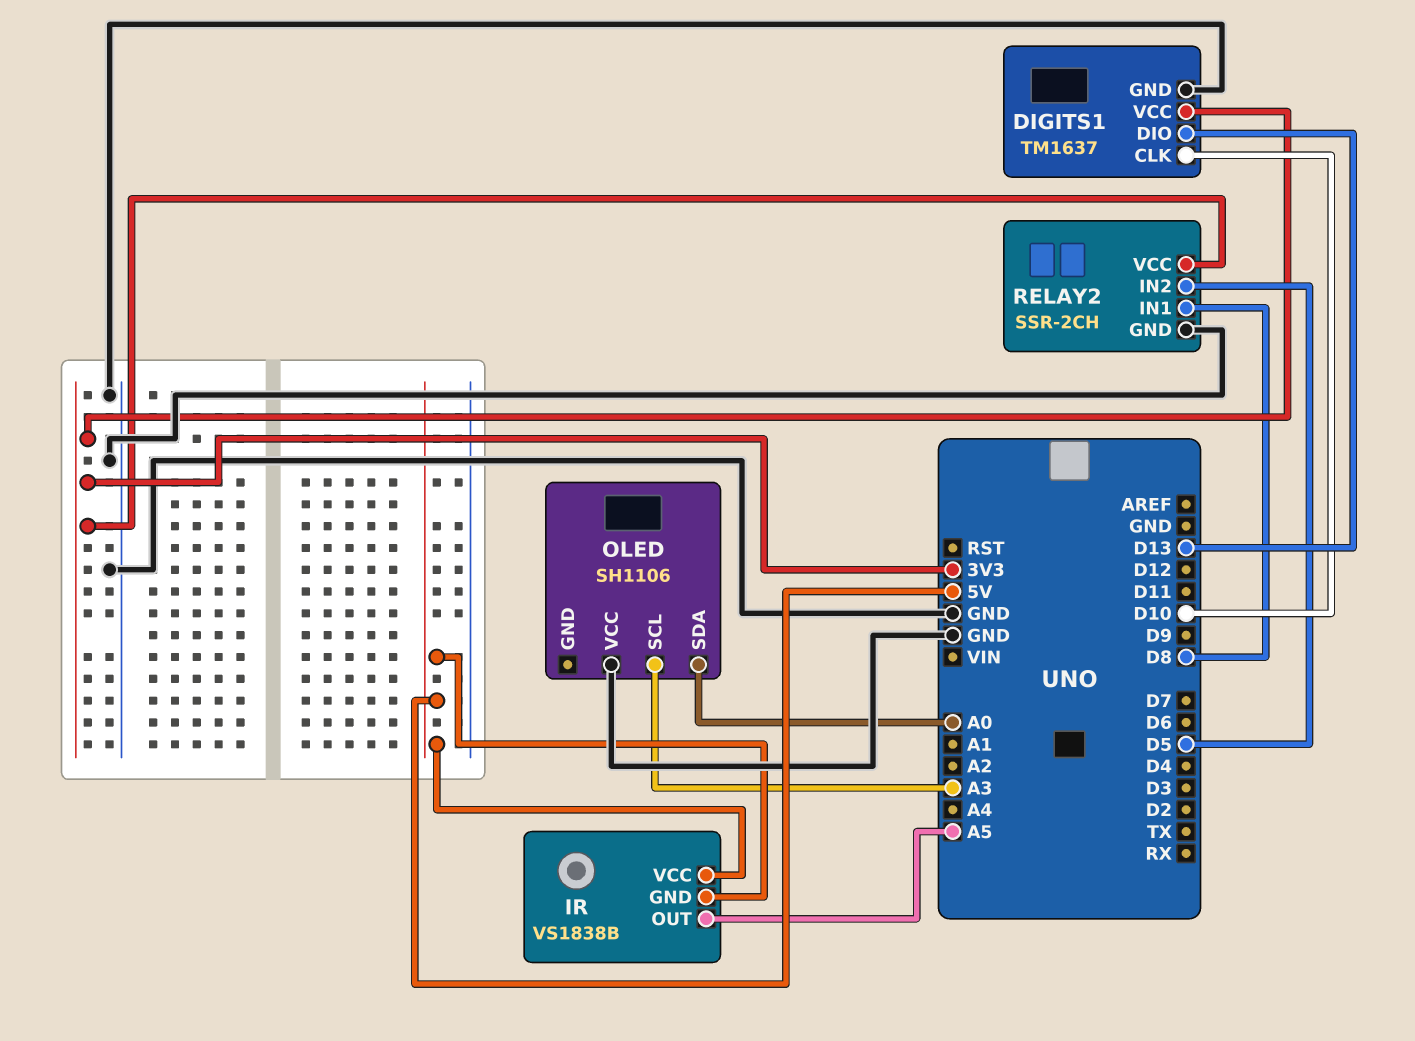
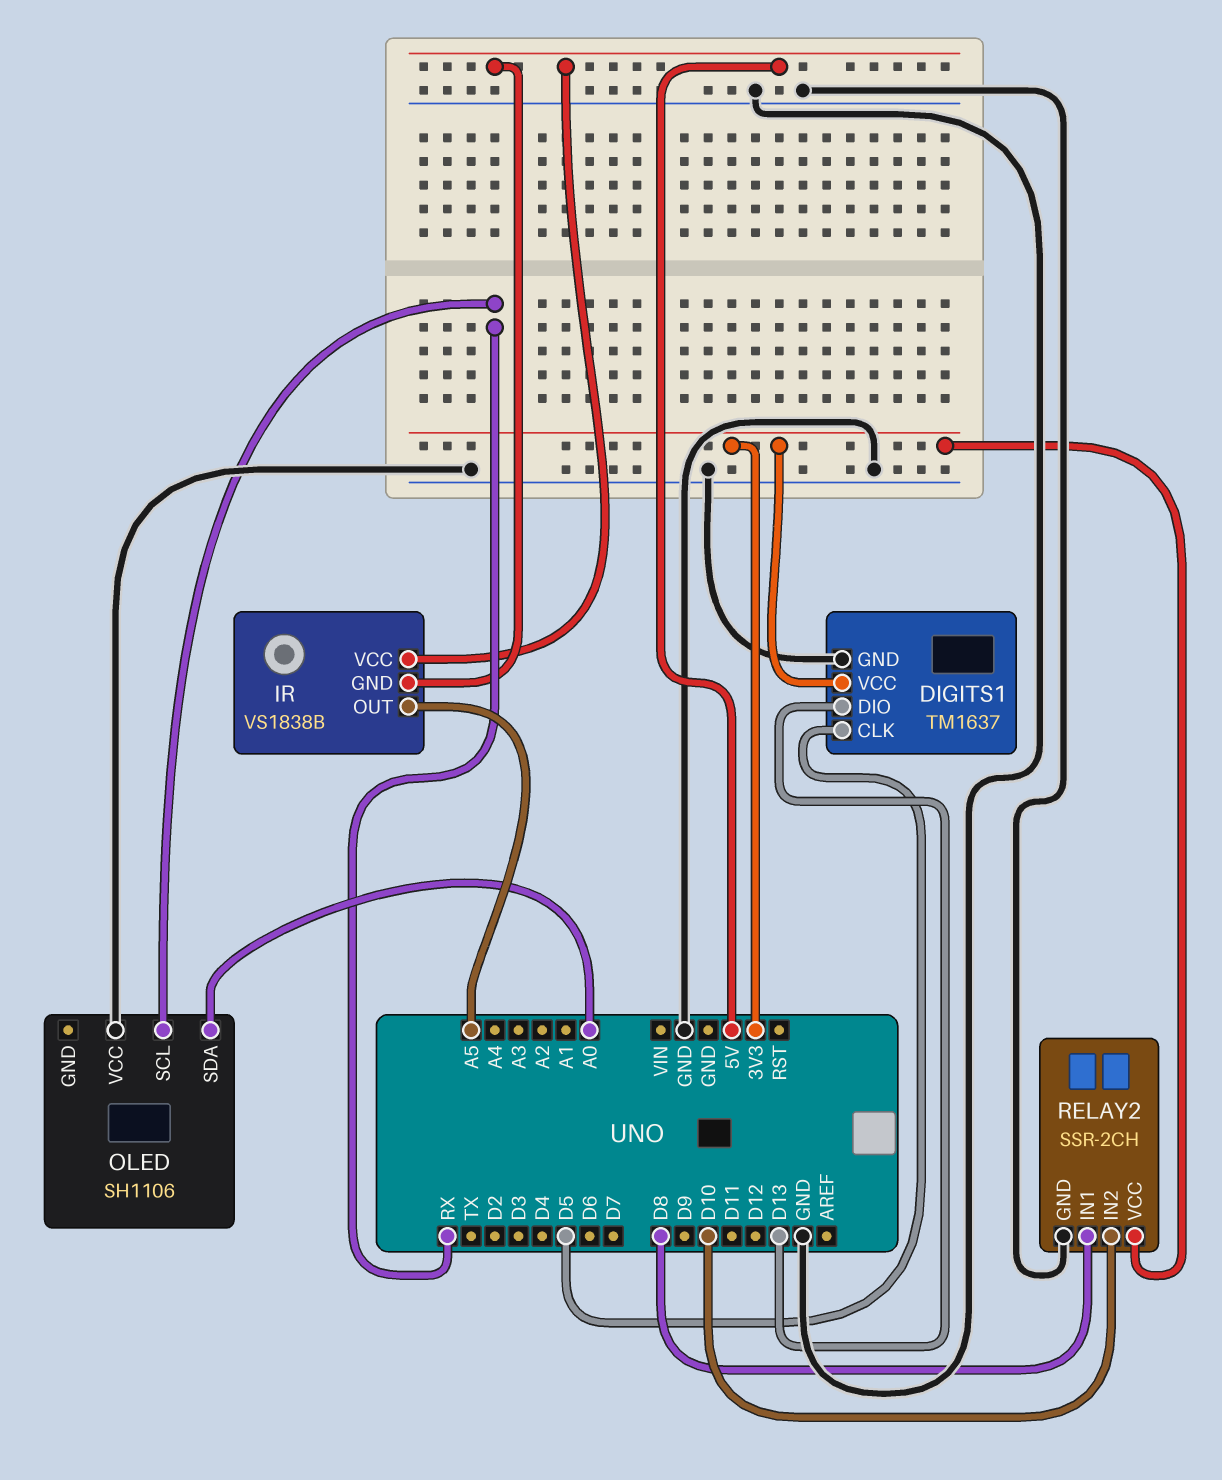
DIGITS1 pin CLK: D10 -> D5
OLED pin SCL: A3 -> RX
RELAY2 pin IN2: D5 -> D10

